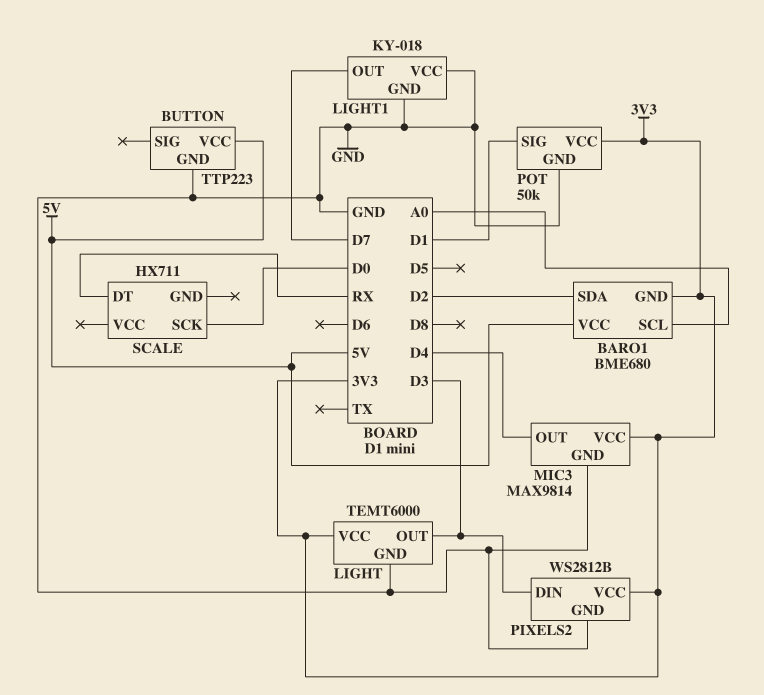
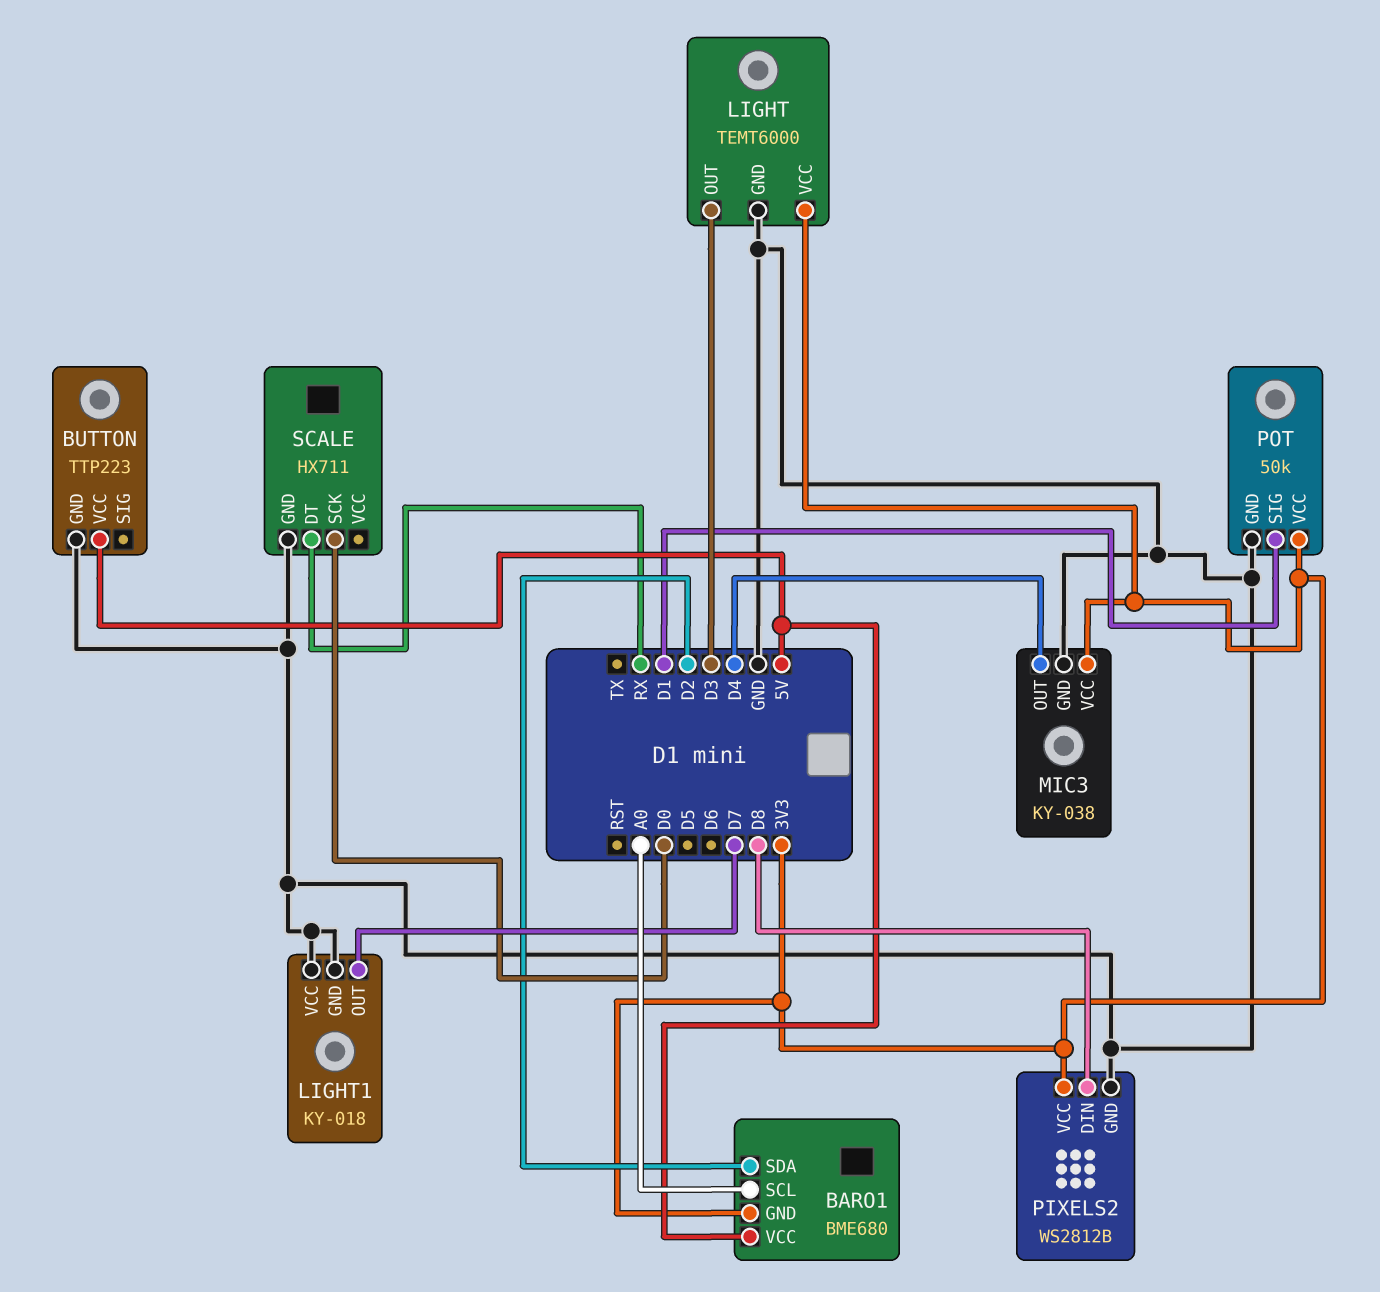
MIC3: MAX9814 -> KY-038
PIXELS2 pin DIN: D3 -> D8
SCALE pin GND: none -> GND

